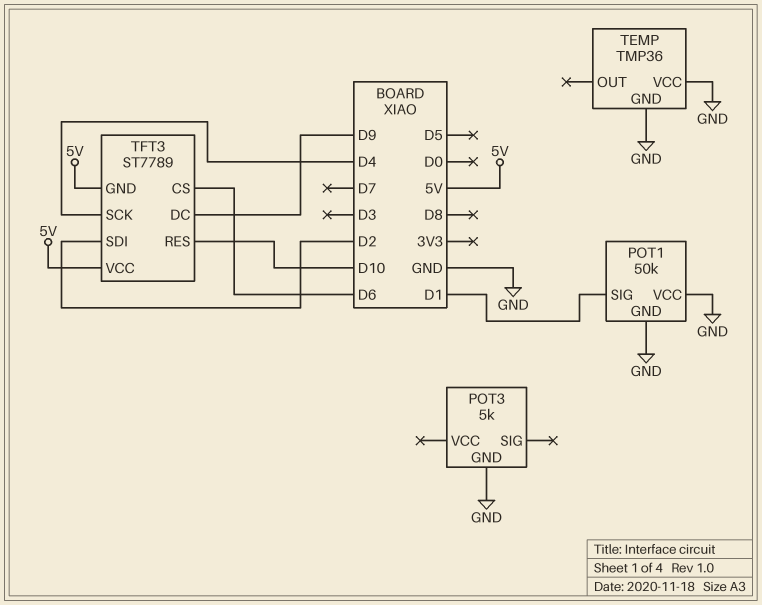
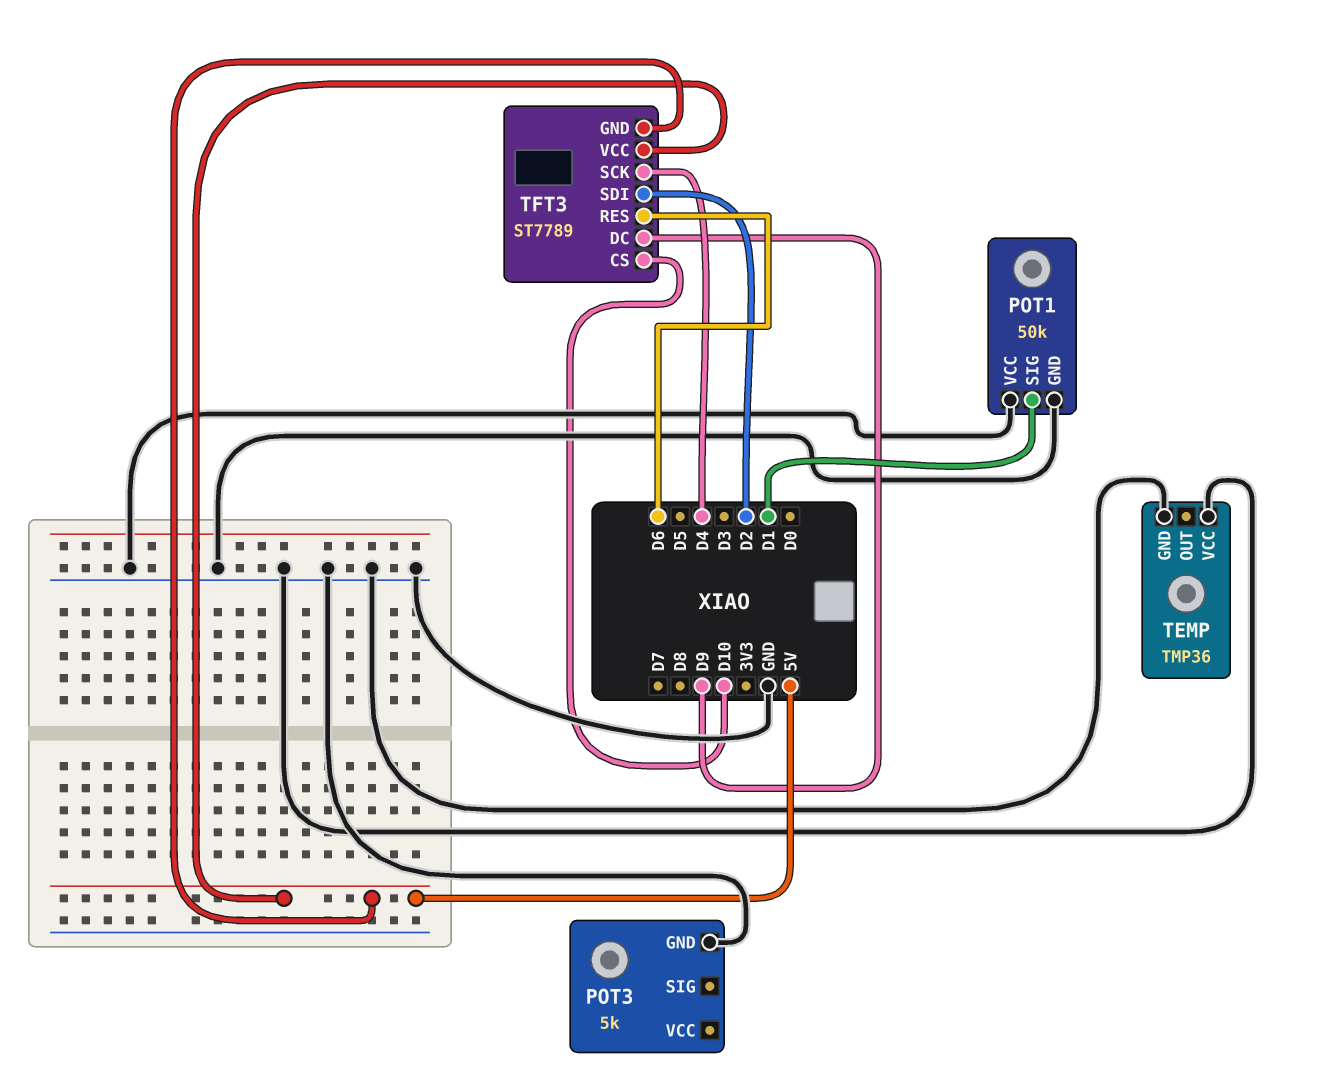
TFT3 pin CS: D6 -> D10
TFT3 pin RES: D10 -> D6

